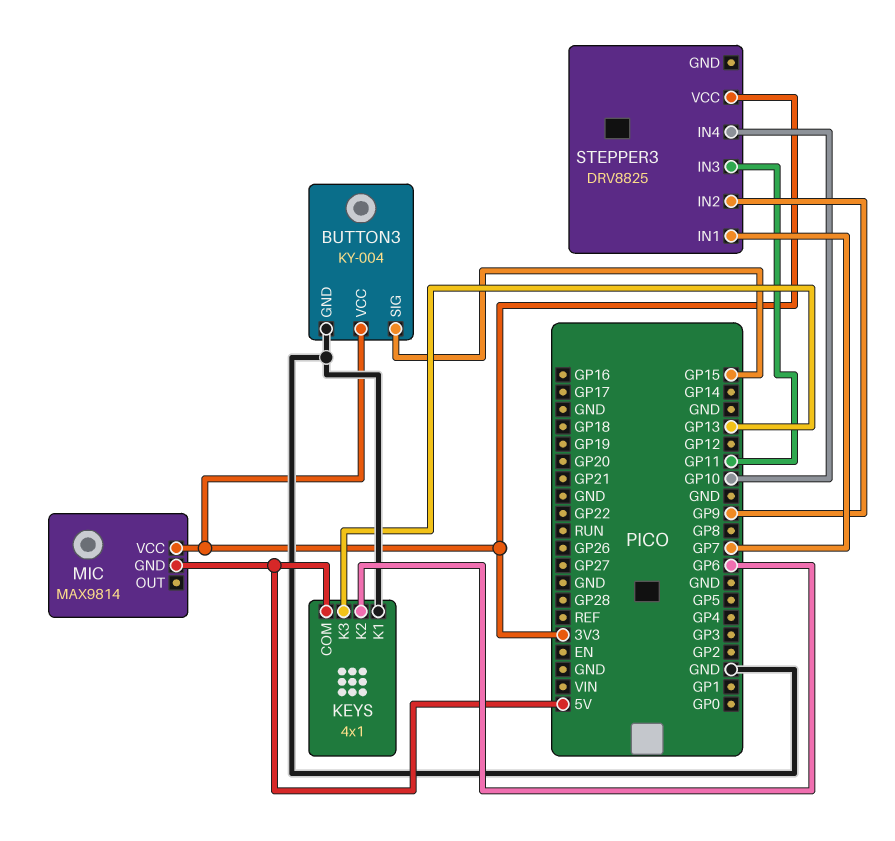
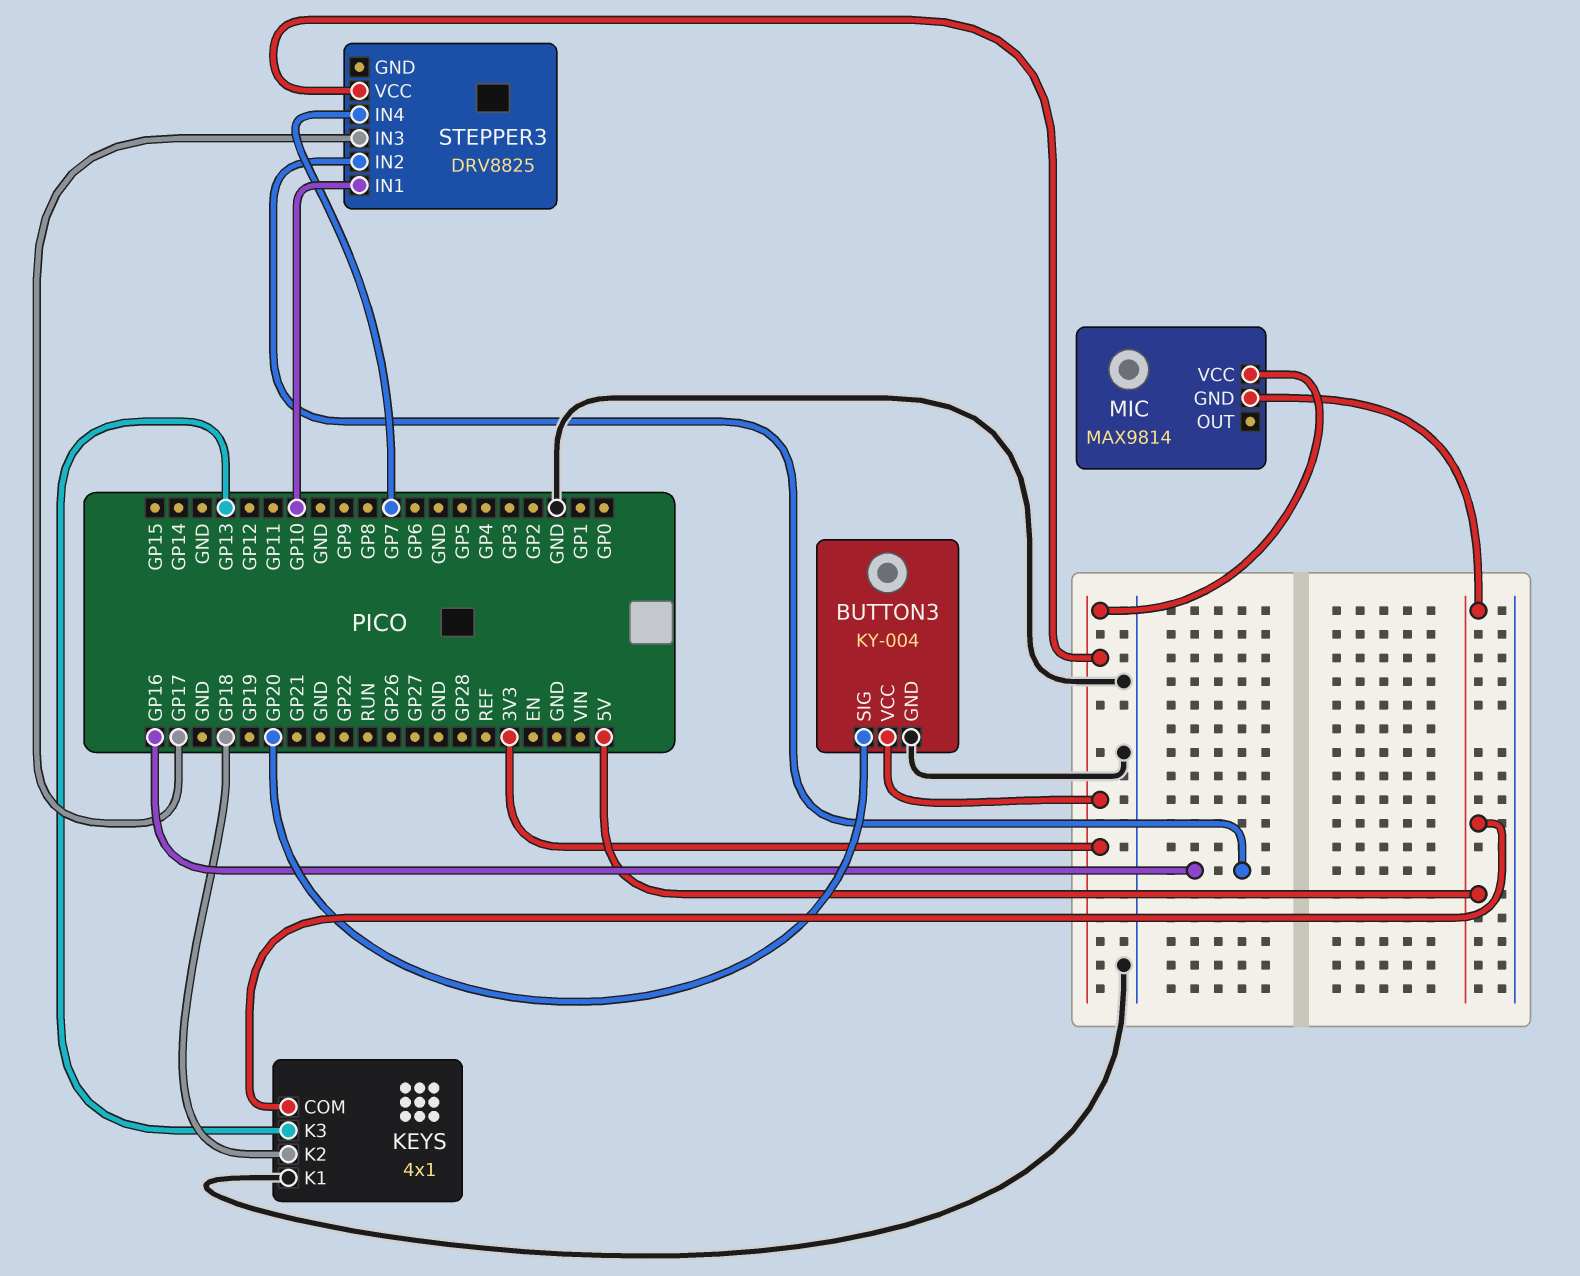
BUTTON3 pin SIG: GP15 -> GP20
KEYS pin K2: GP6 -> GP18
STEPPER3 pin IN1: GP7 -> GP10
STEPPER3 pin IN2: GP9 -> GP16
STEPPER3 pin IN3: GP11 -> GP17
STEPPER3 pin IN4: GP10 -> GP7

